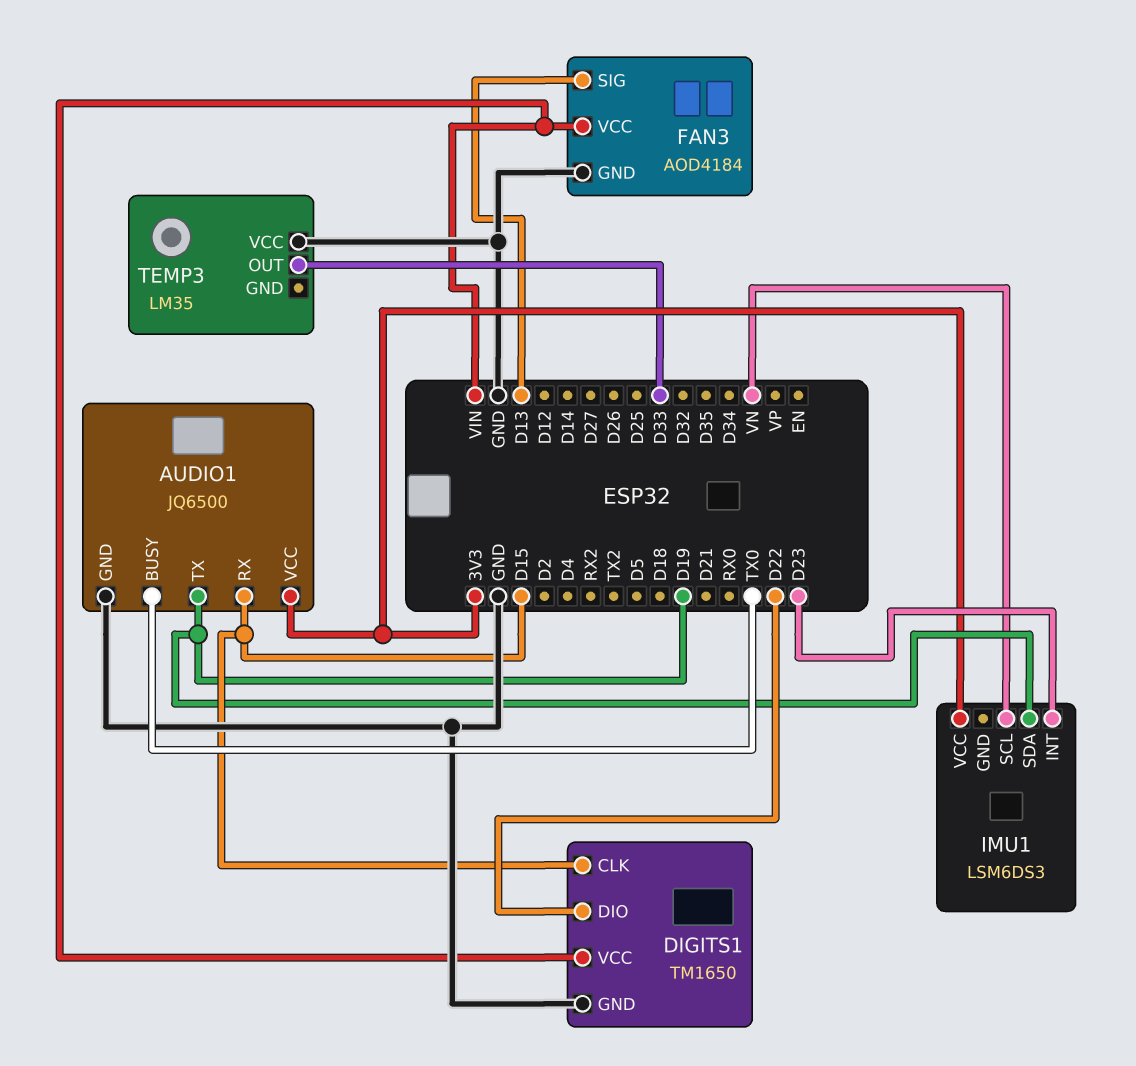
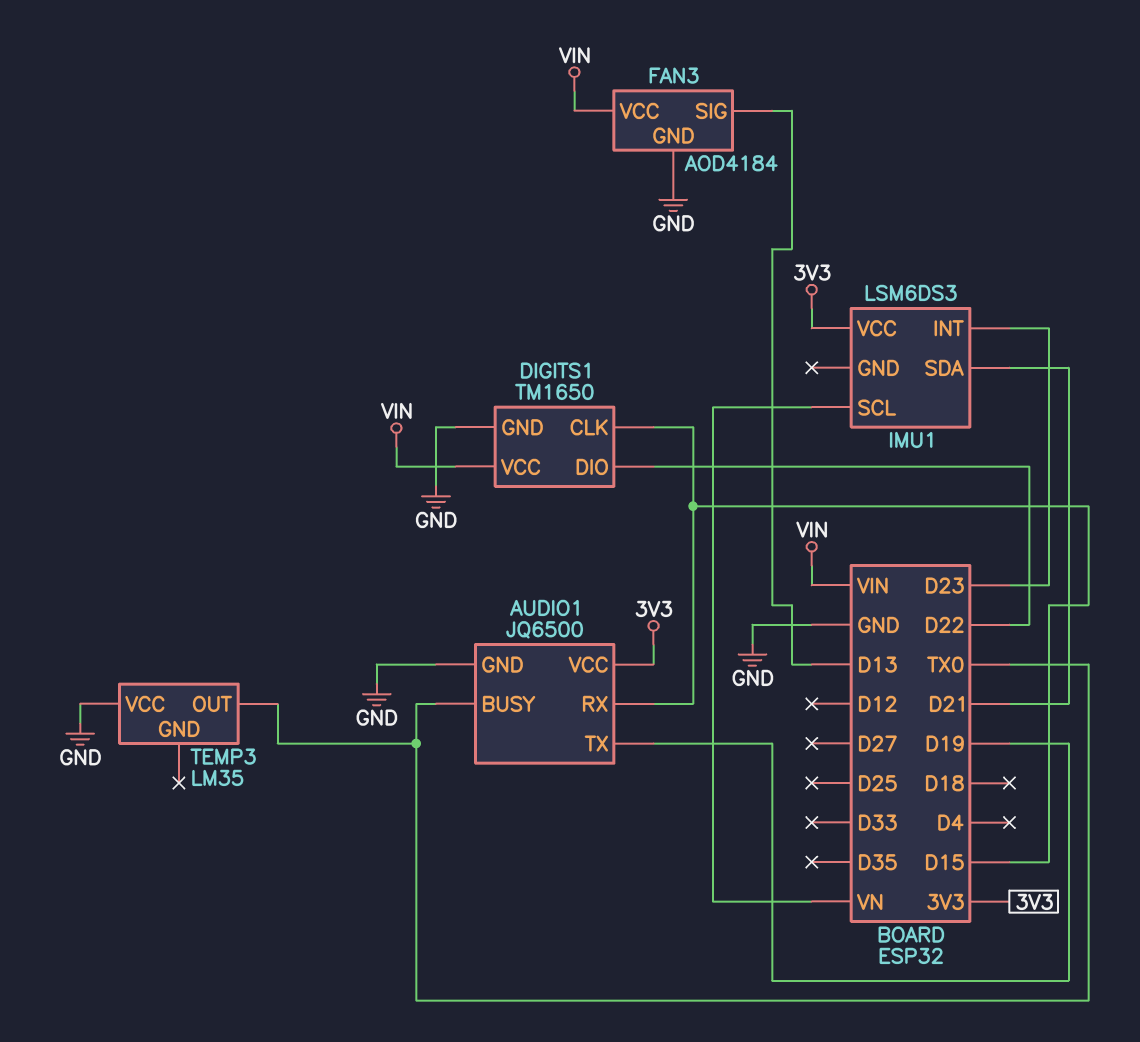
IMU1 pin SDA: D19 -> D21
TEMP3 pin OUT: D33 -> TX0

